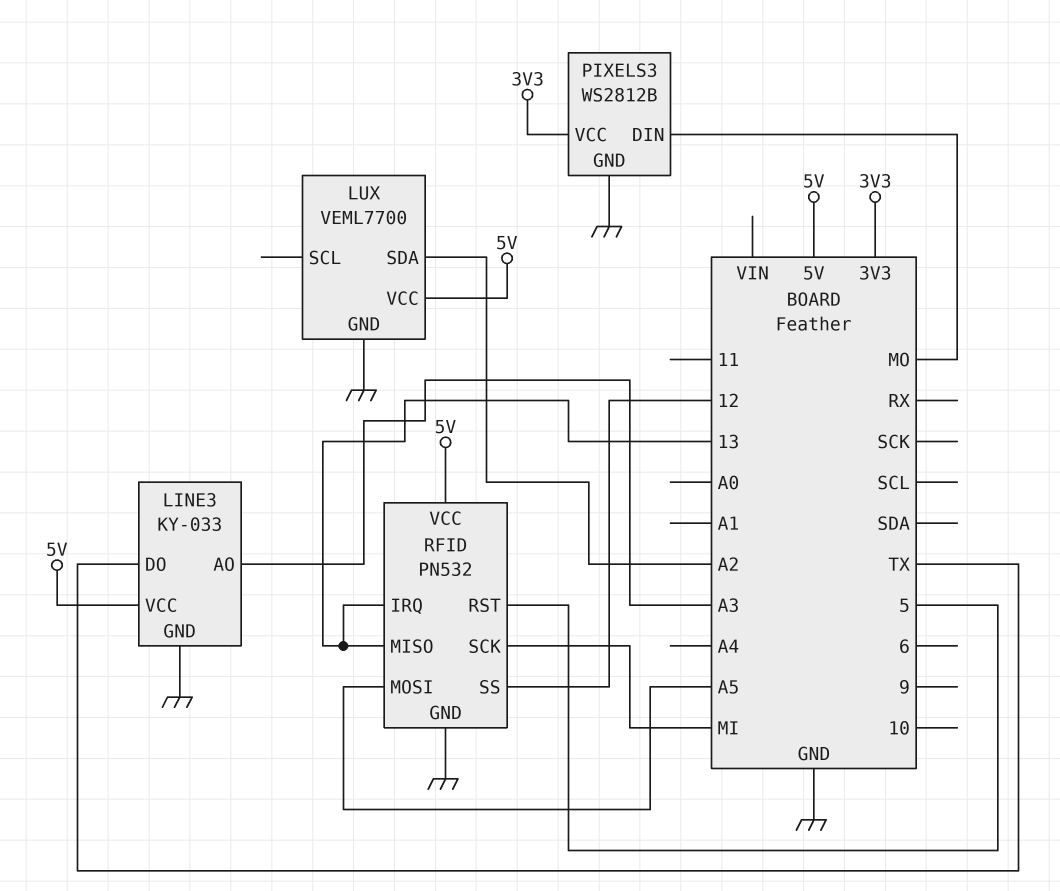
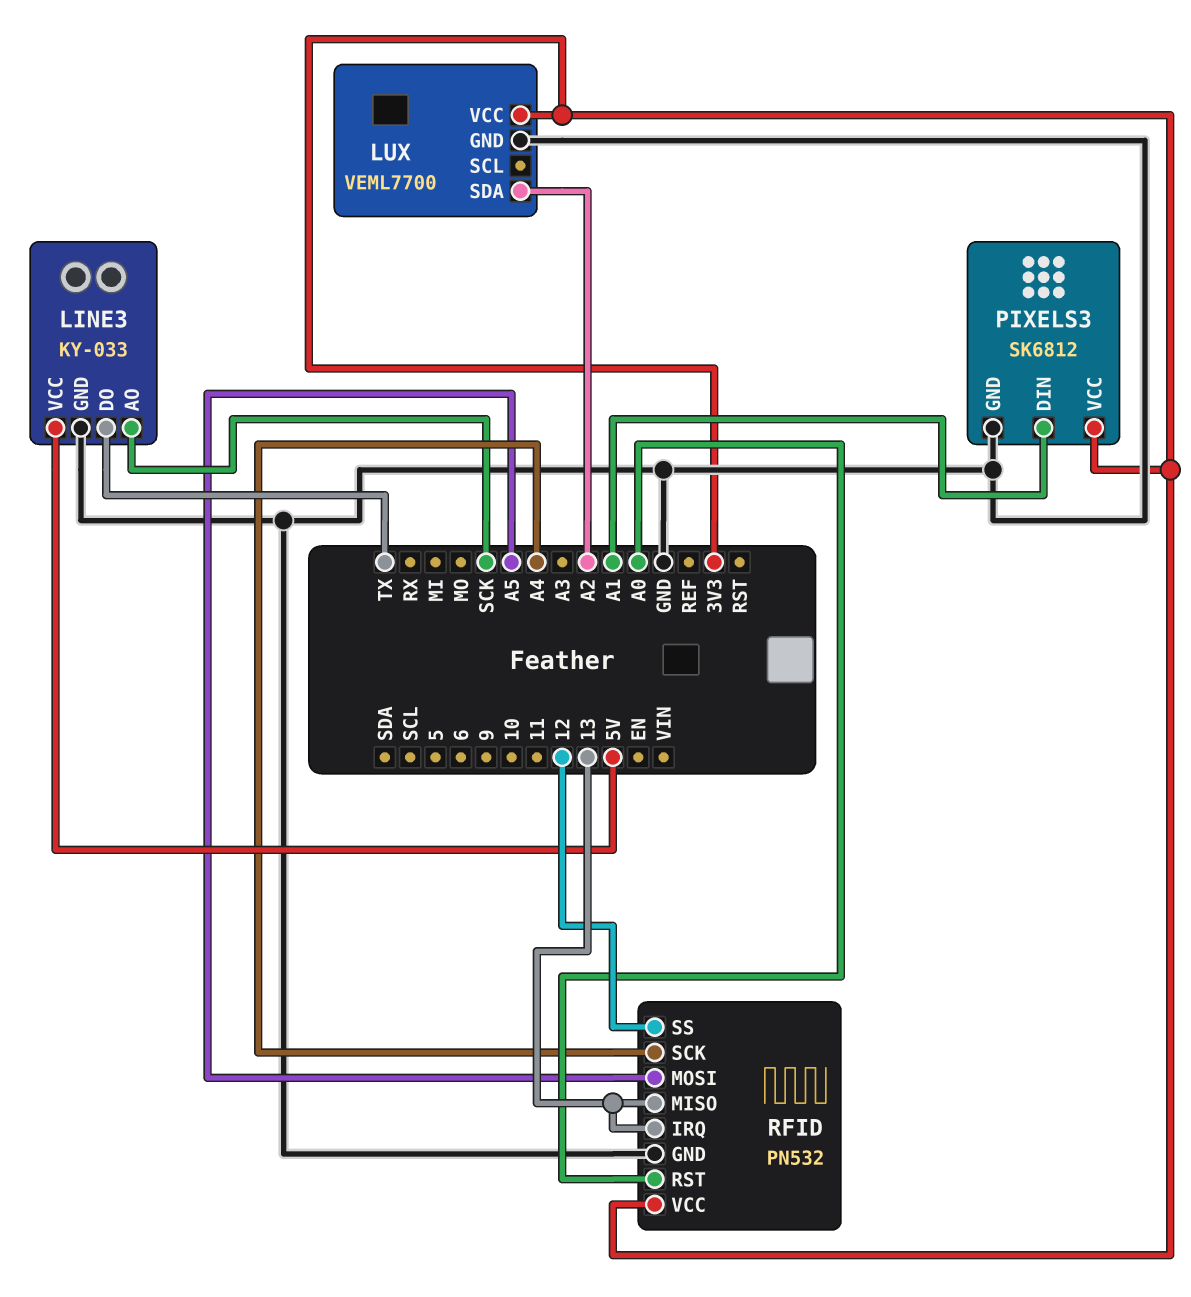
LINE3 pin AO: A3 -> SCK
LUX pin VCC: 5V -> 3V3
PIXELS3: WS2812B -> SK6812
PIXELS3 pin DIN: MO -> A1
RFID pin RST: 5 -> A0
RFID pin SCK: MI -> A4
RFID pin VCC: 5V -> 3V3

